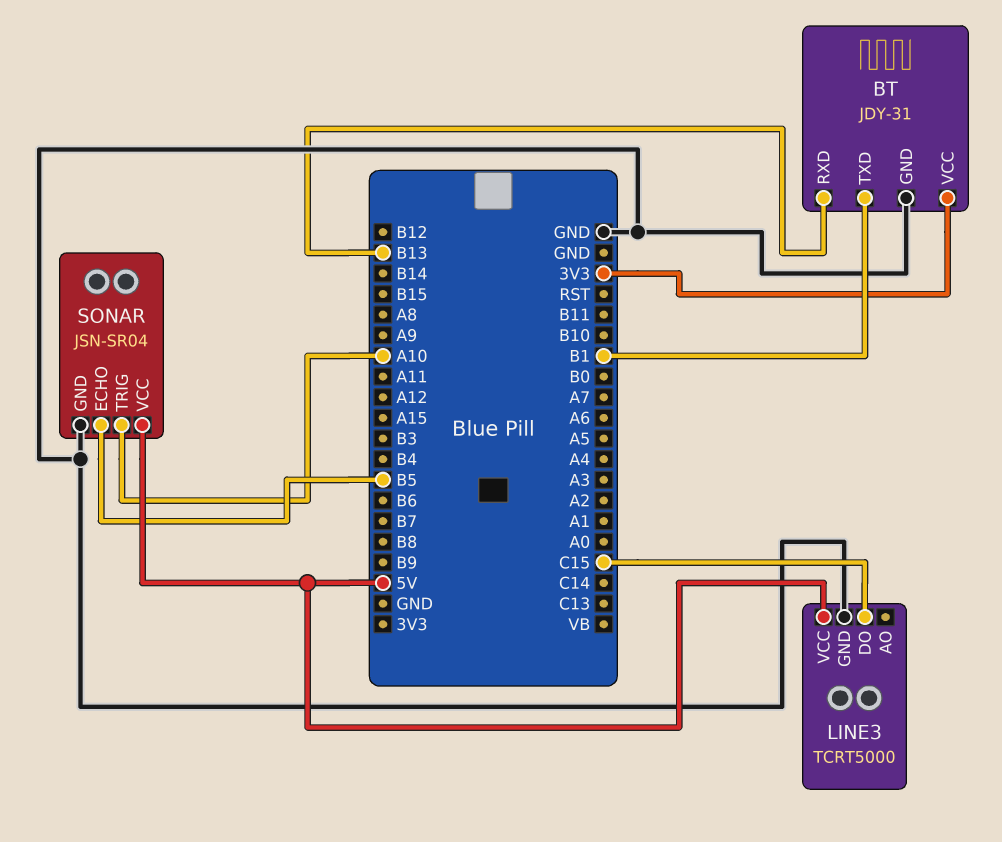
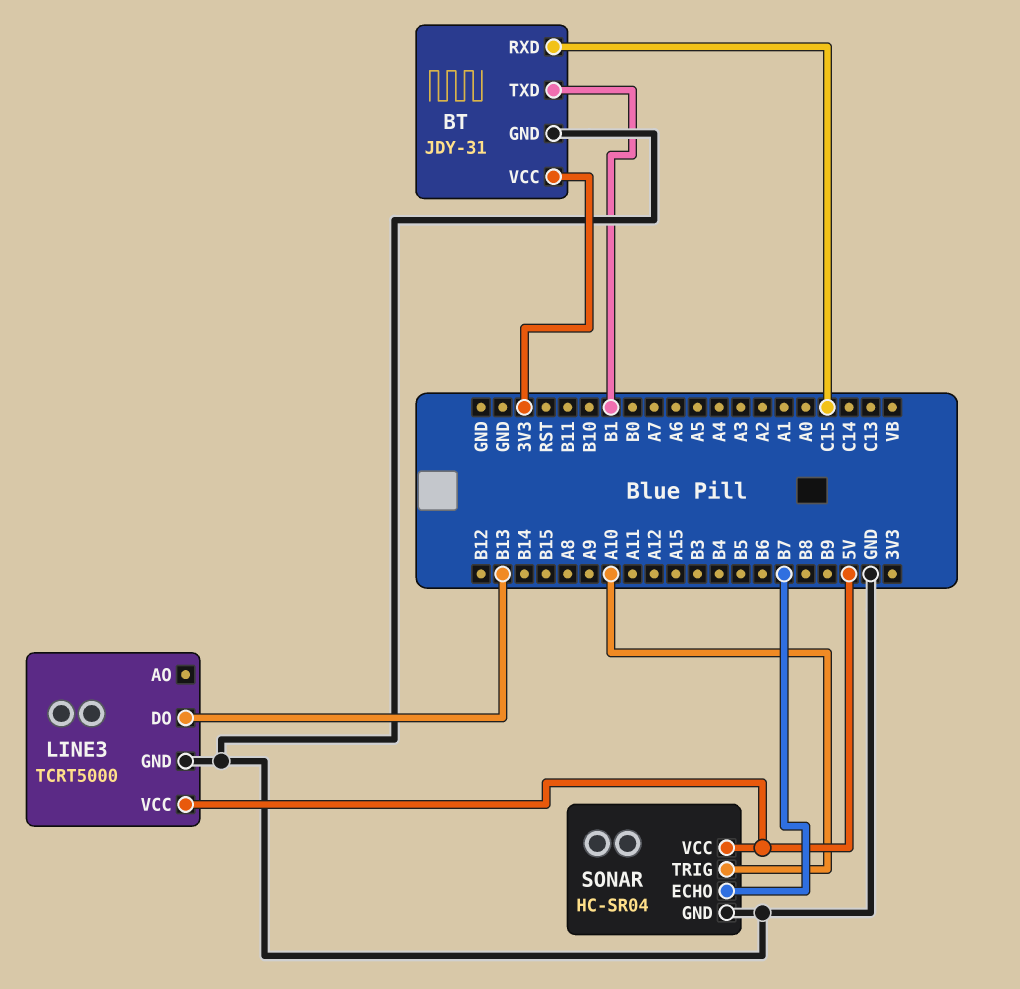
BT pin RXD: B13 -> C15
LINE3 pin DO: C15 -> B13
SONAR: JSN-SR04 -> HC-SR04
SONAR pin ECHO: B5 -> B7

